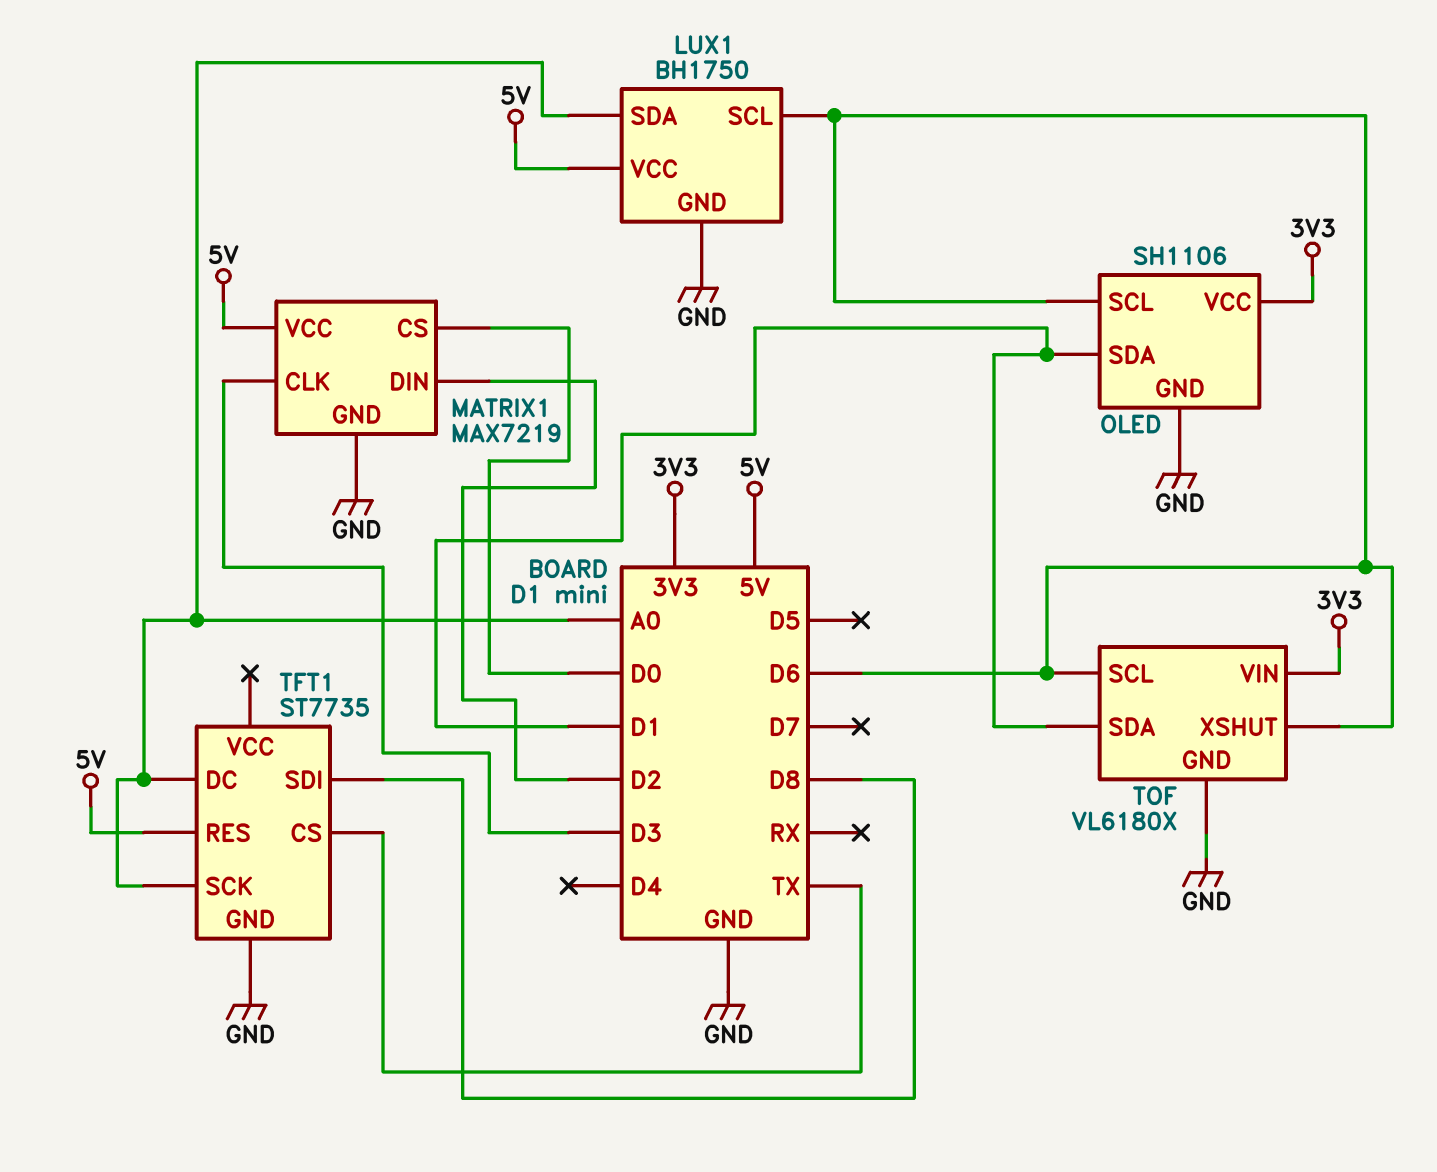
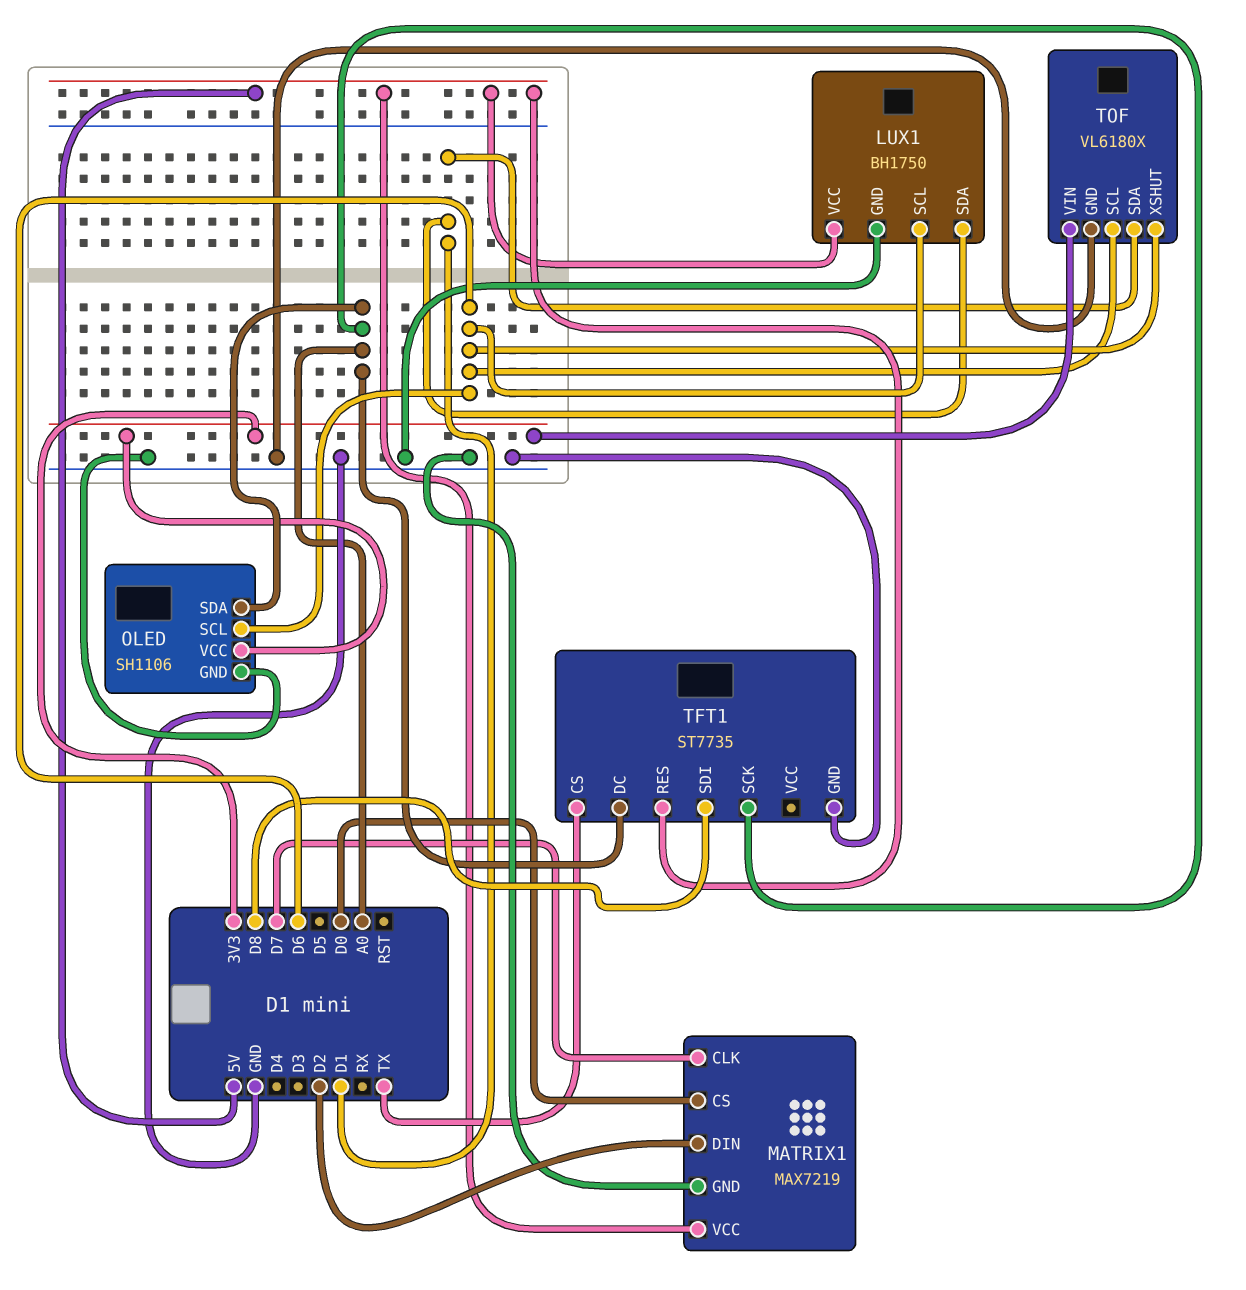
LUX1 pin SDA: A0 -> D1
MATRIX1 pin CLK: D3 -> D7
OLED pin SDA: D1 -> A0

